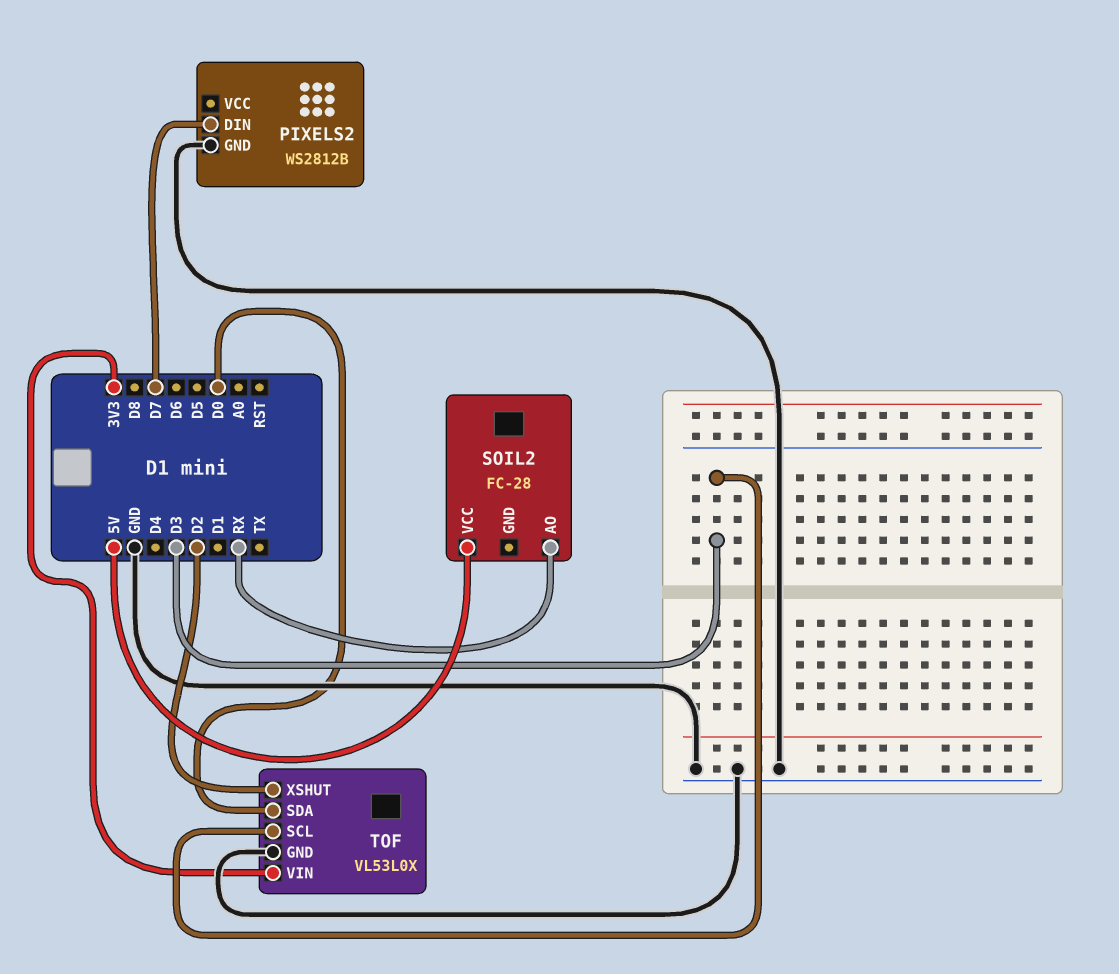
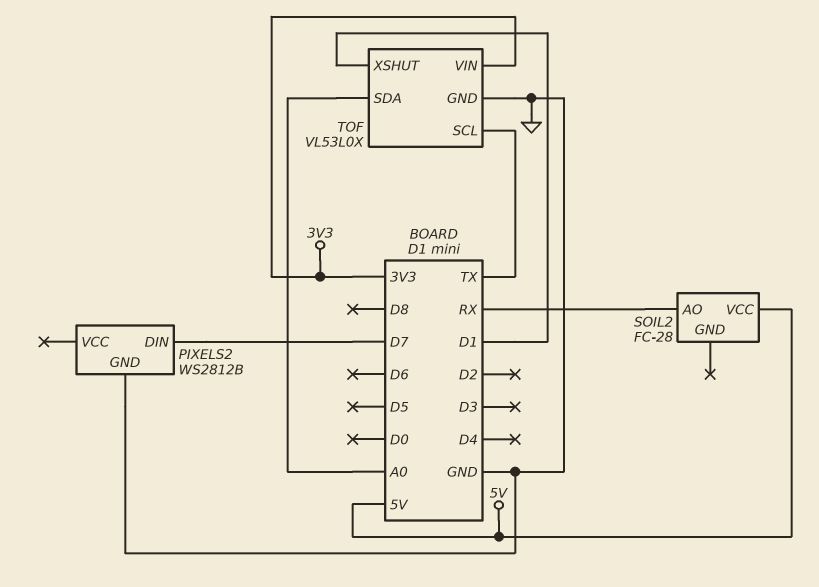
TOF pin SCL: D3 -> TX
TOF pin SDA: D0 -> A0
TOF pin XSHUT: D2 -> D1

